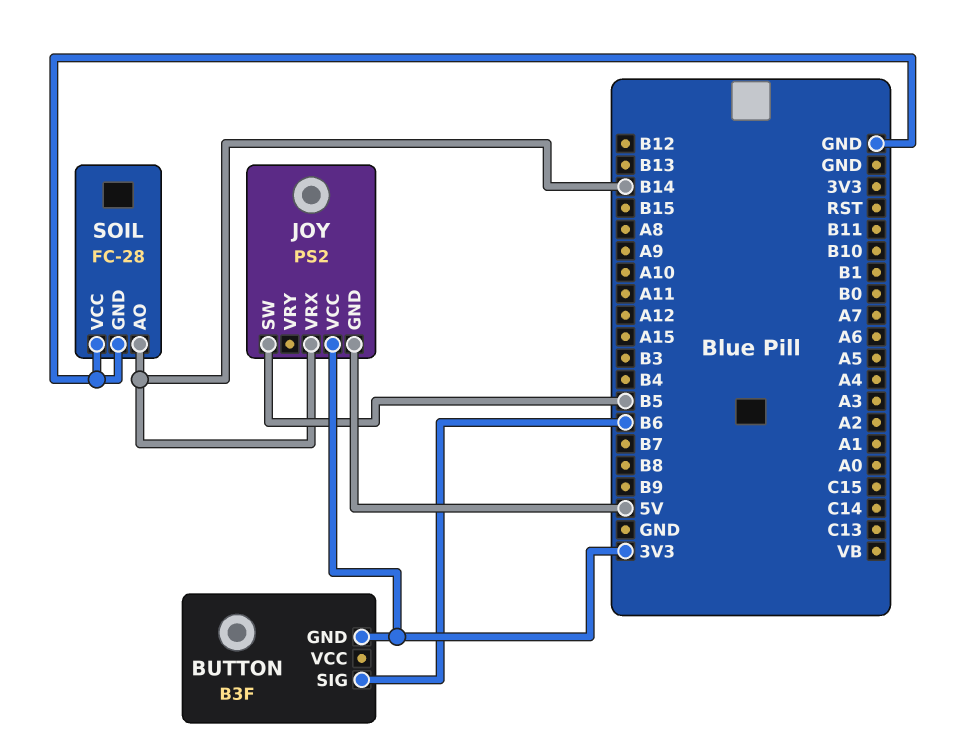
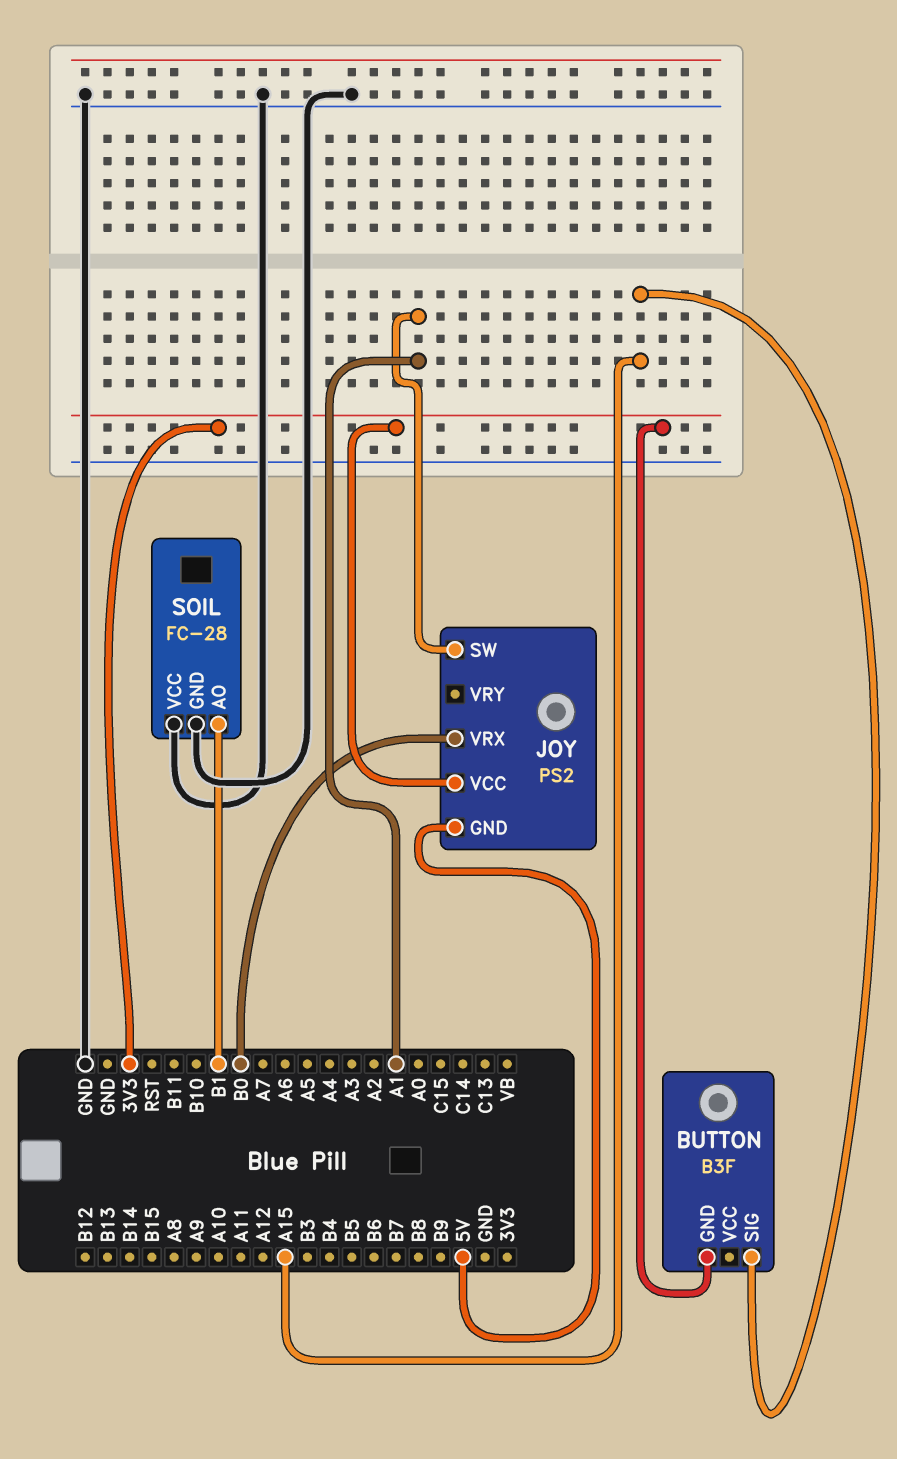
BUTTON pin SIG: B6 -> A15
JOY pin SW: B5 -> A1
JOY pin VRX: B14 -> B0
SOIL pin AO: B14 -> B1

